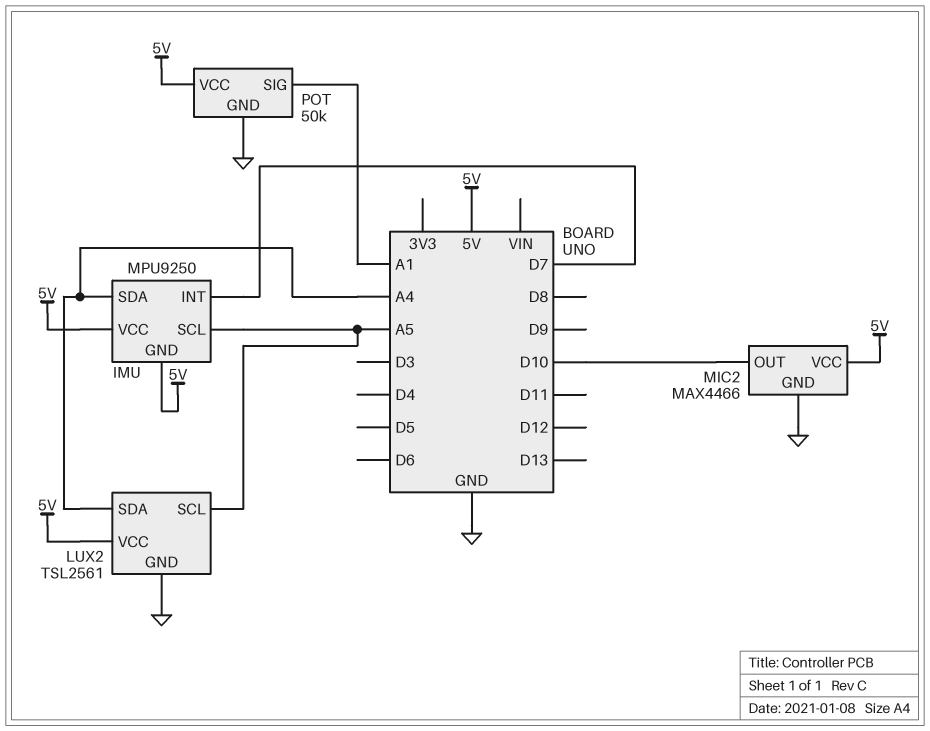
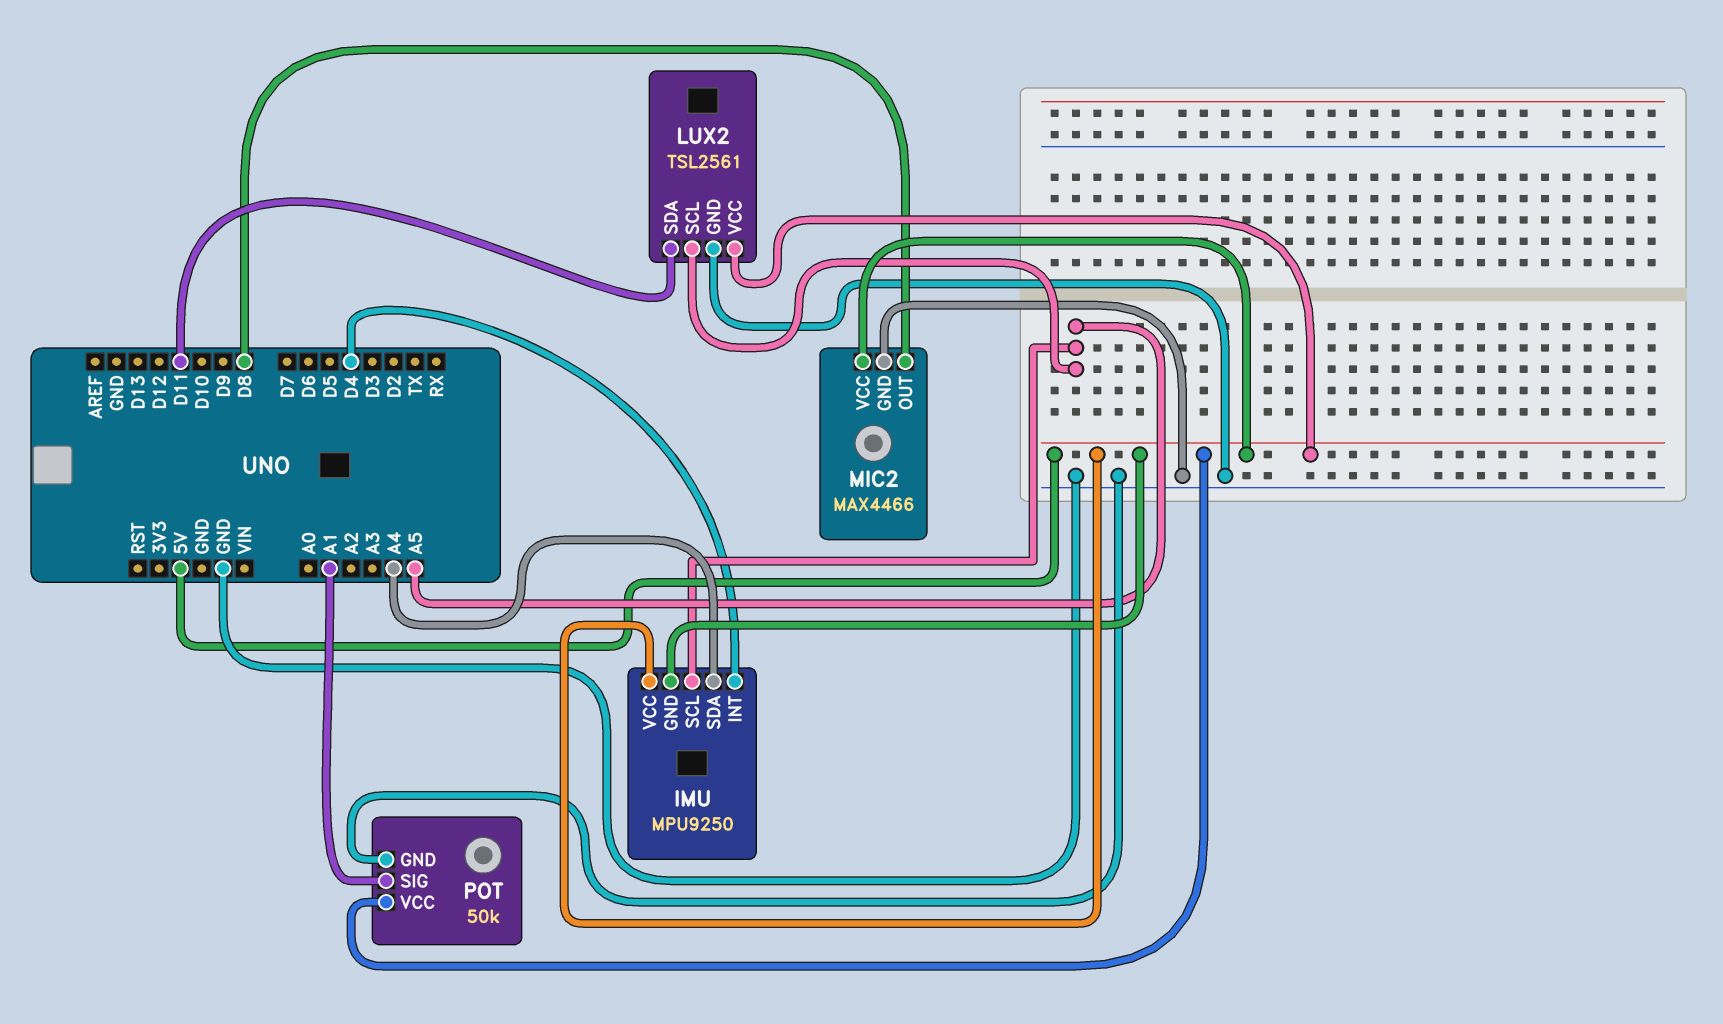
IMU pin INT: D7 -> D4
LUX2 pin SDA: A4 -> D11
MIC2 pin OUT: D10 -> D8

